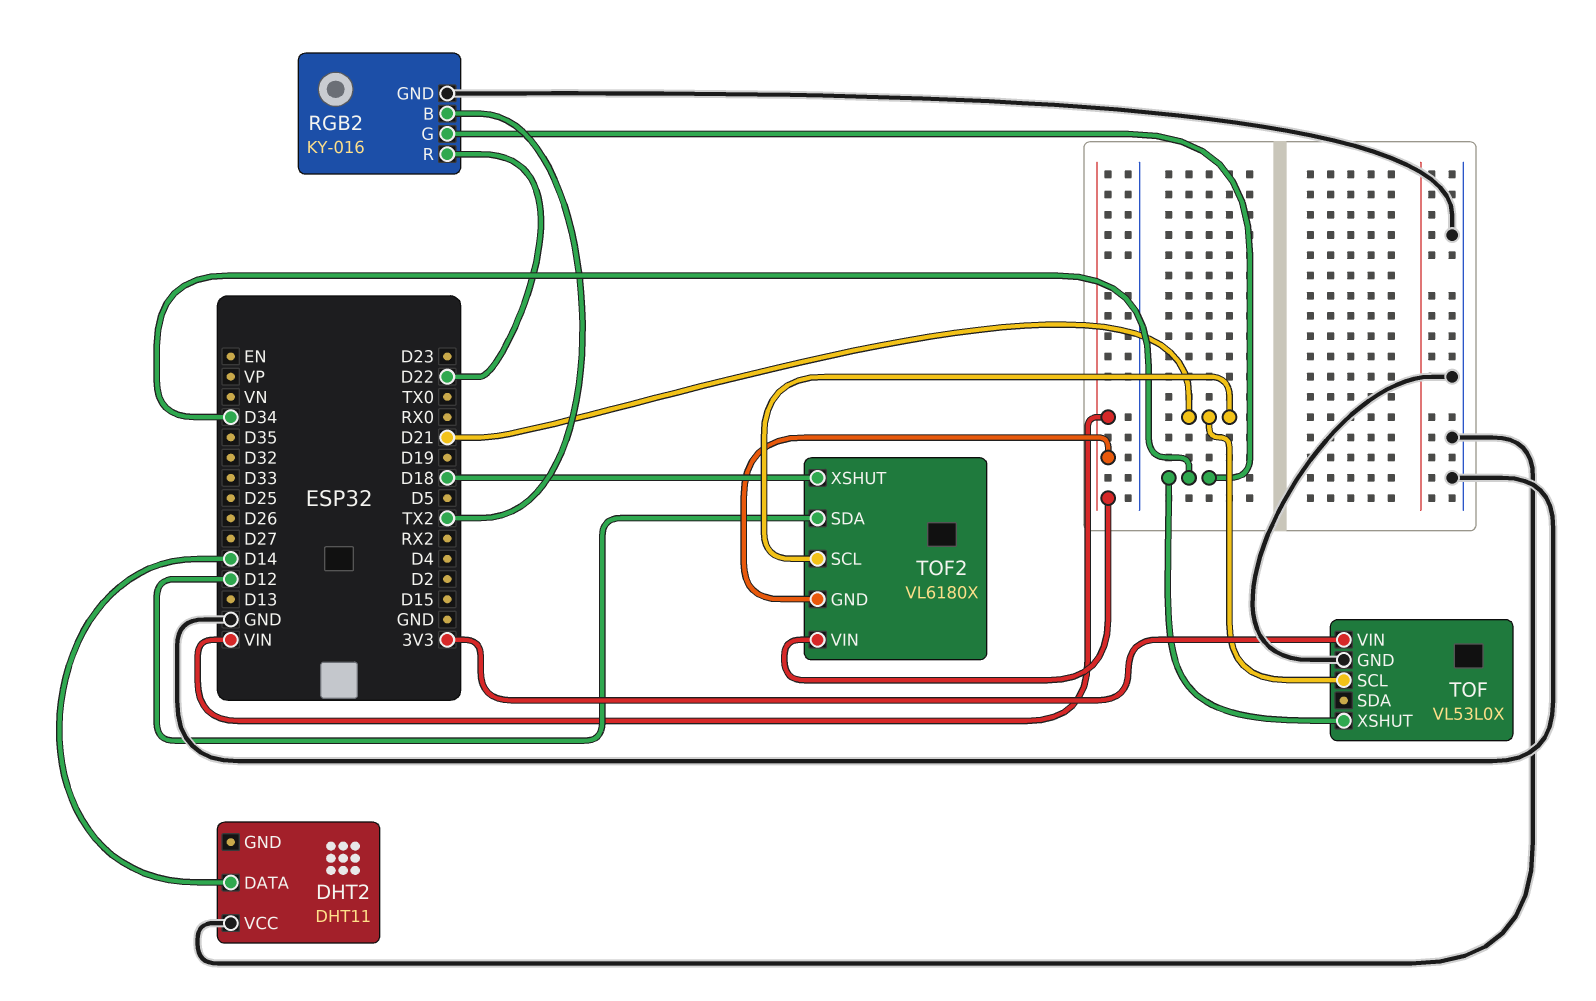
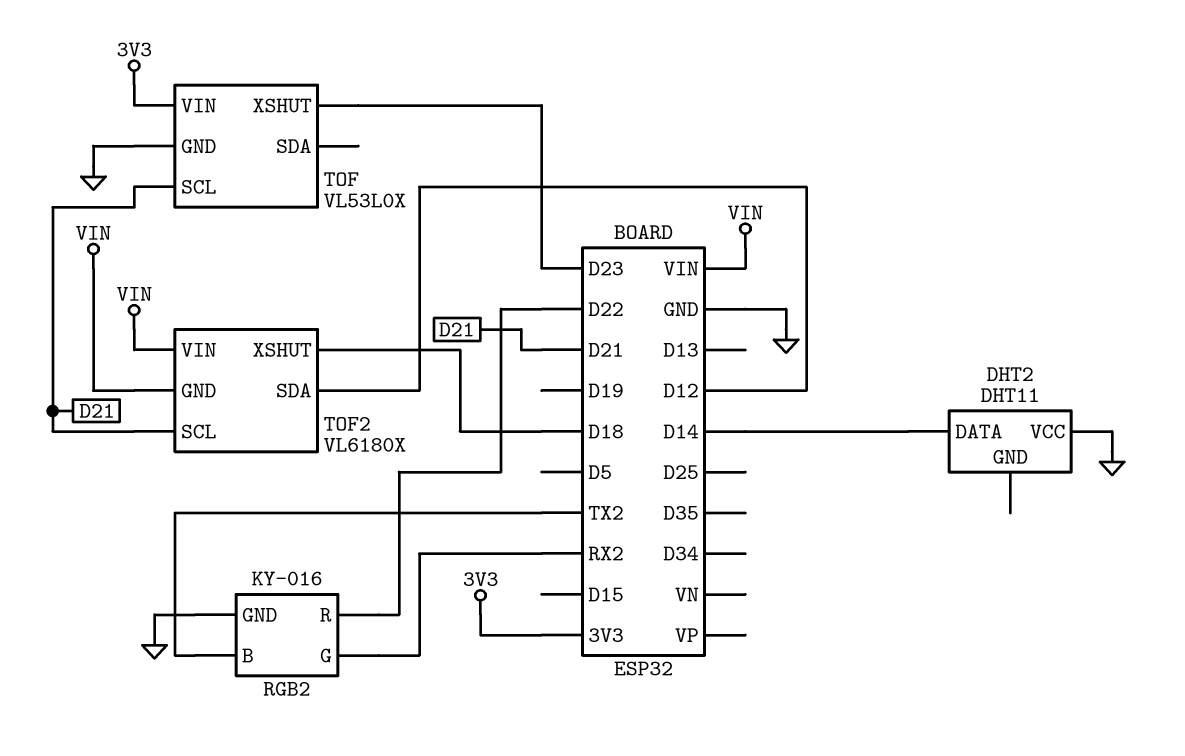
RGB2 pin G: D34 -> RX2
TOF pin XSHUT: D34 -> D23

